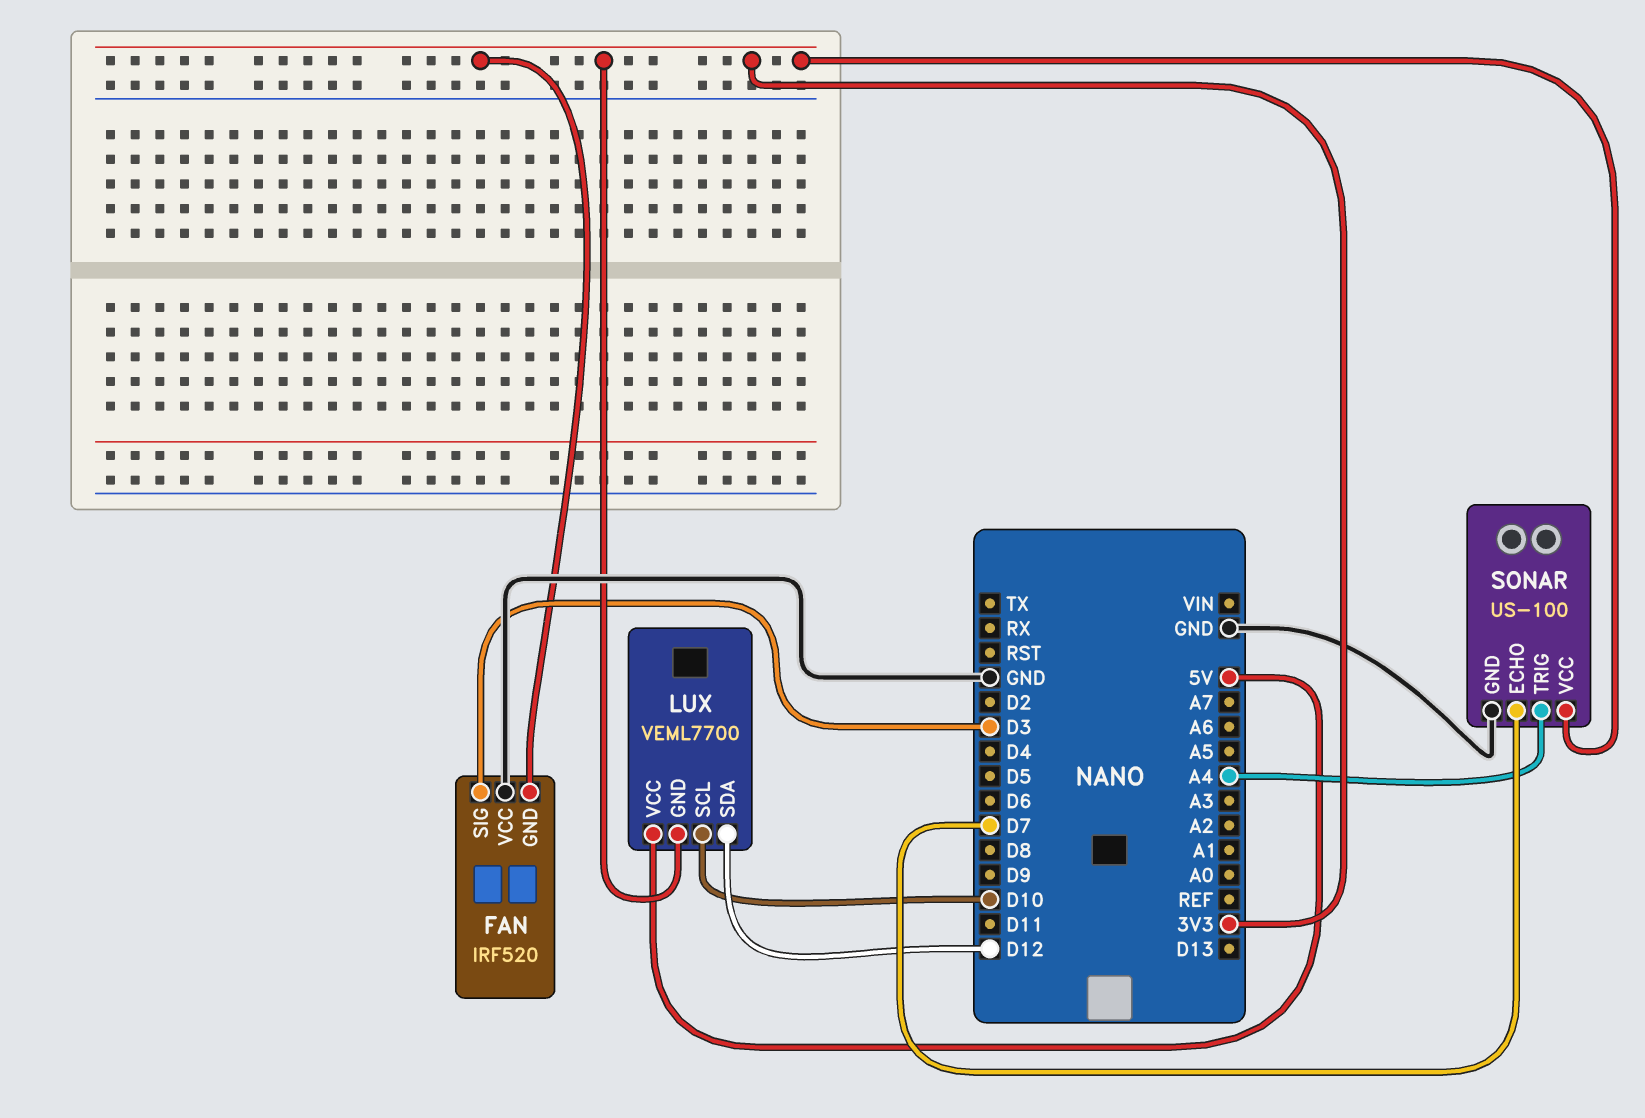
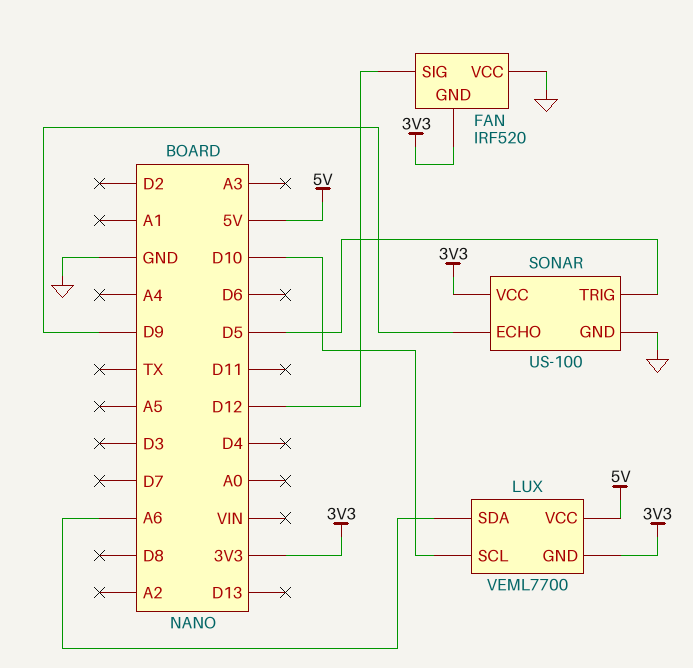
FAN pin SIG: D3 -> D12
LUX pin SDA: D12 -> A6
SONAR pin ECHO: D7 -> D9
SONAR pin TRIG: A4 -> D5

